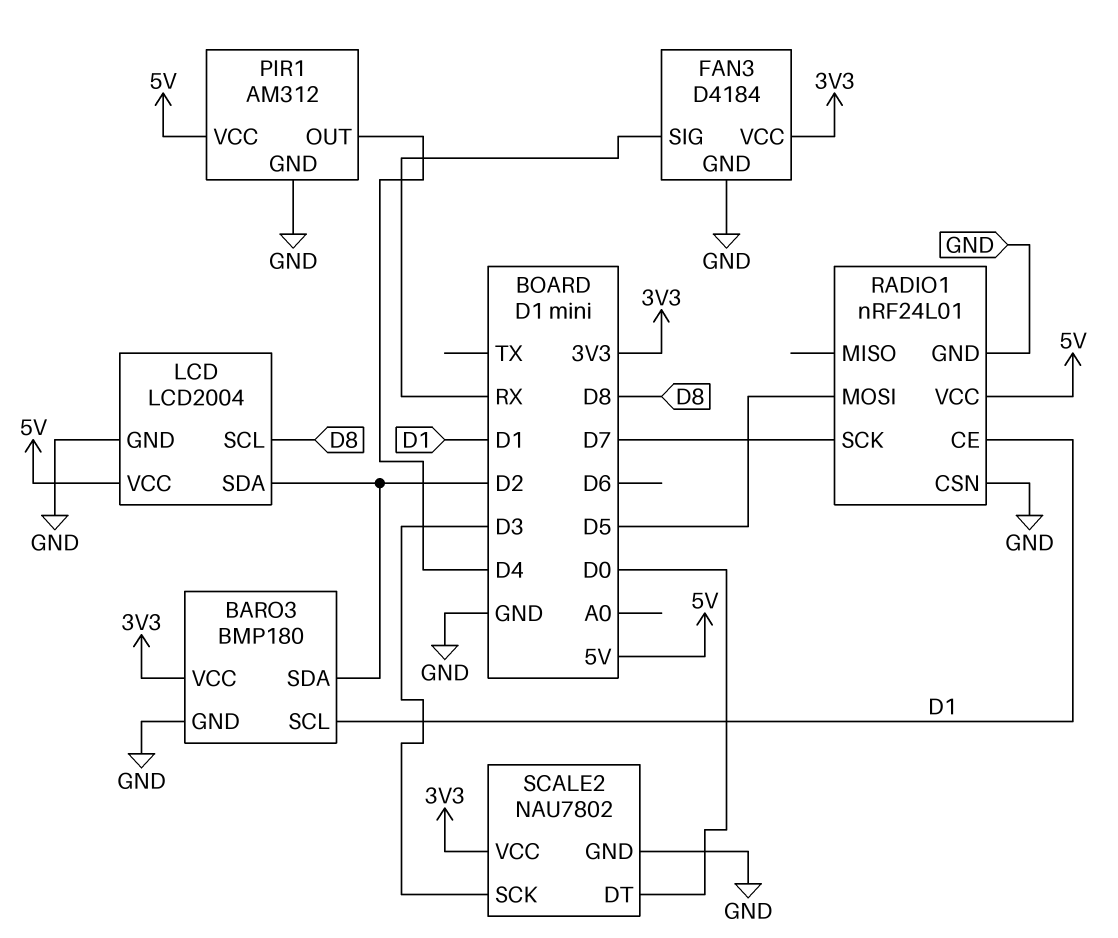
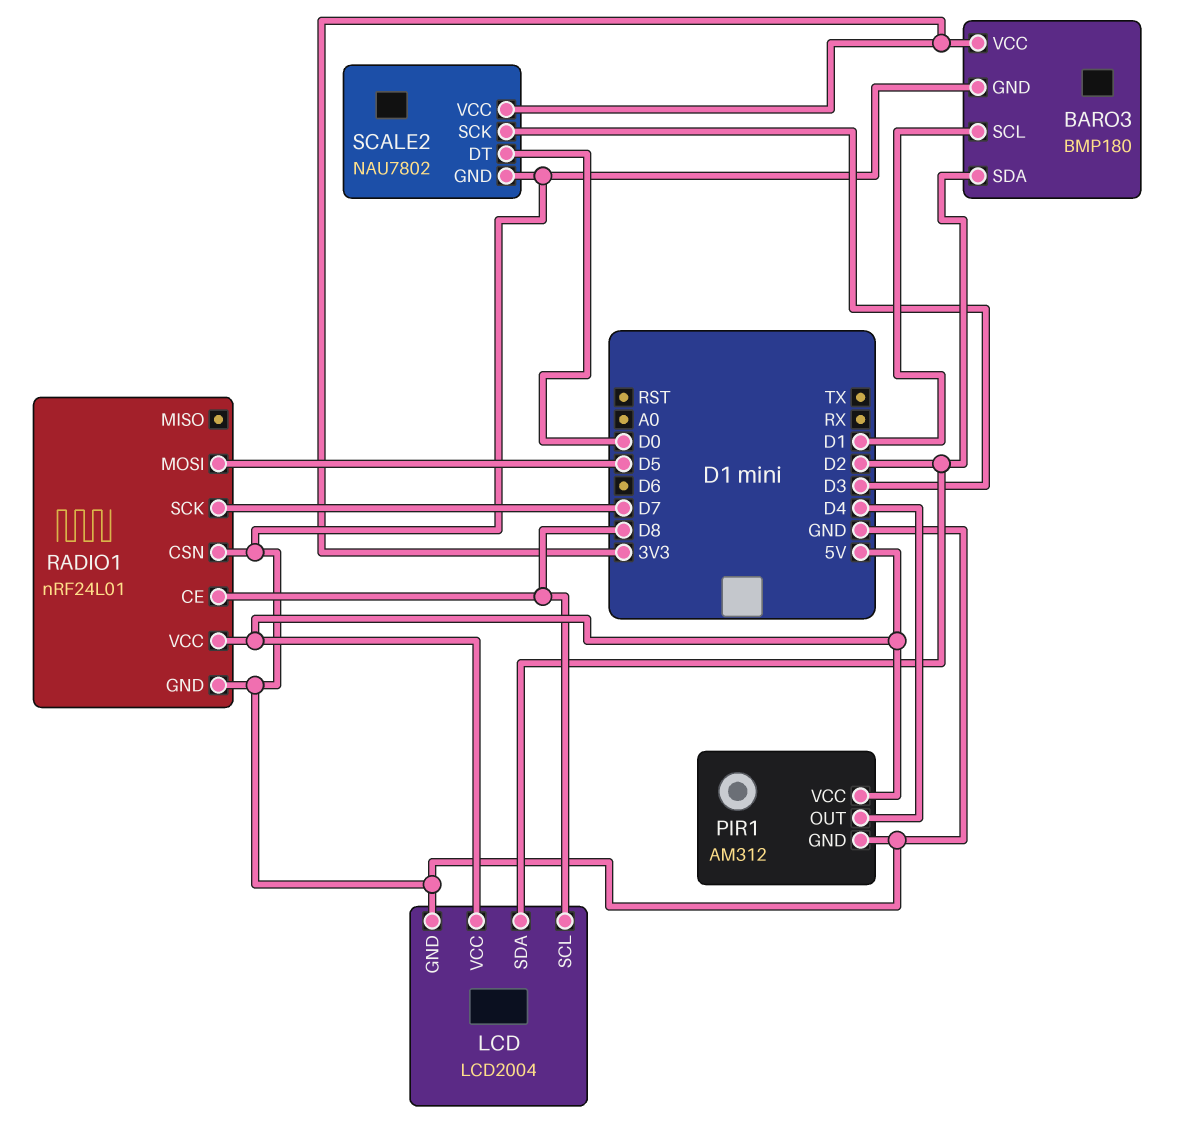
FAN3: D4184 -> none
FAN3 pin GND: GND -> none
FAN3 pin SIG: RX -> none
FAN3 pin VCC: 3V3 -> none
RADIO1 pin CE: D1 -> D8

